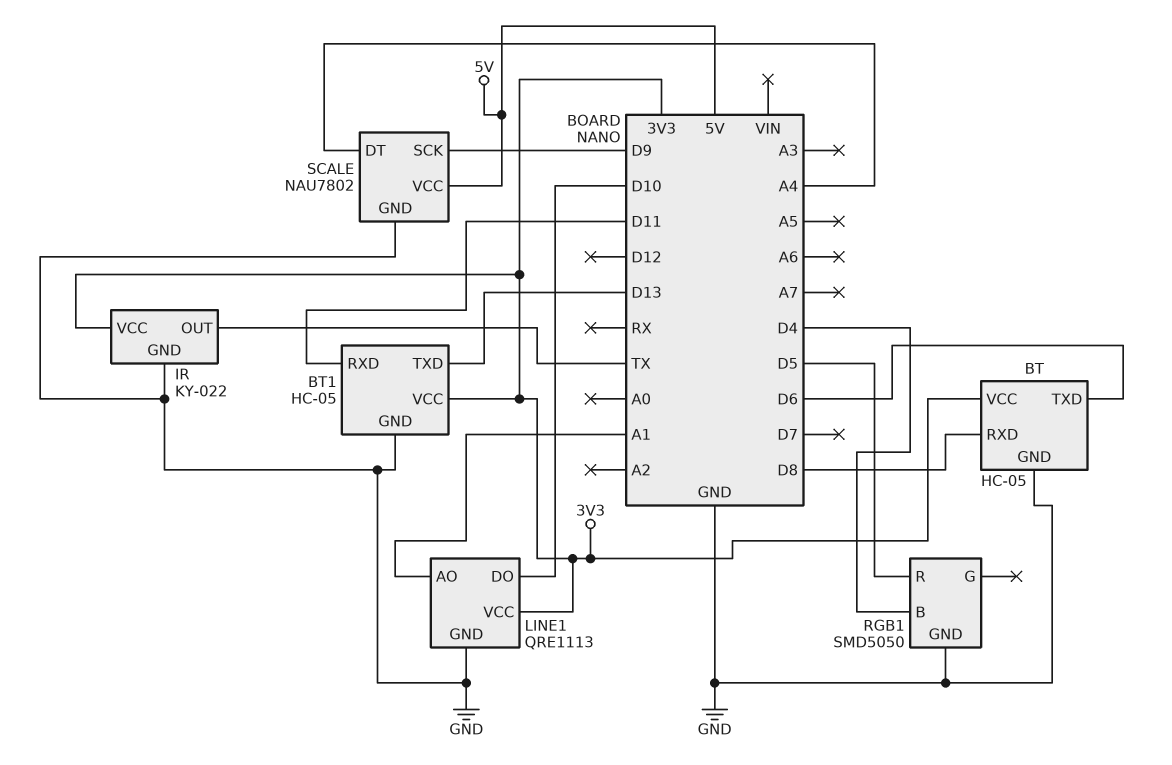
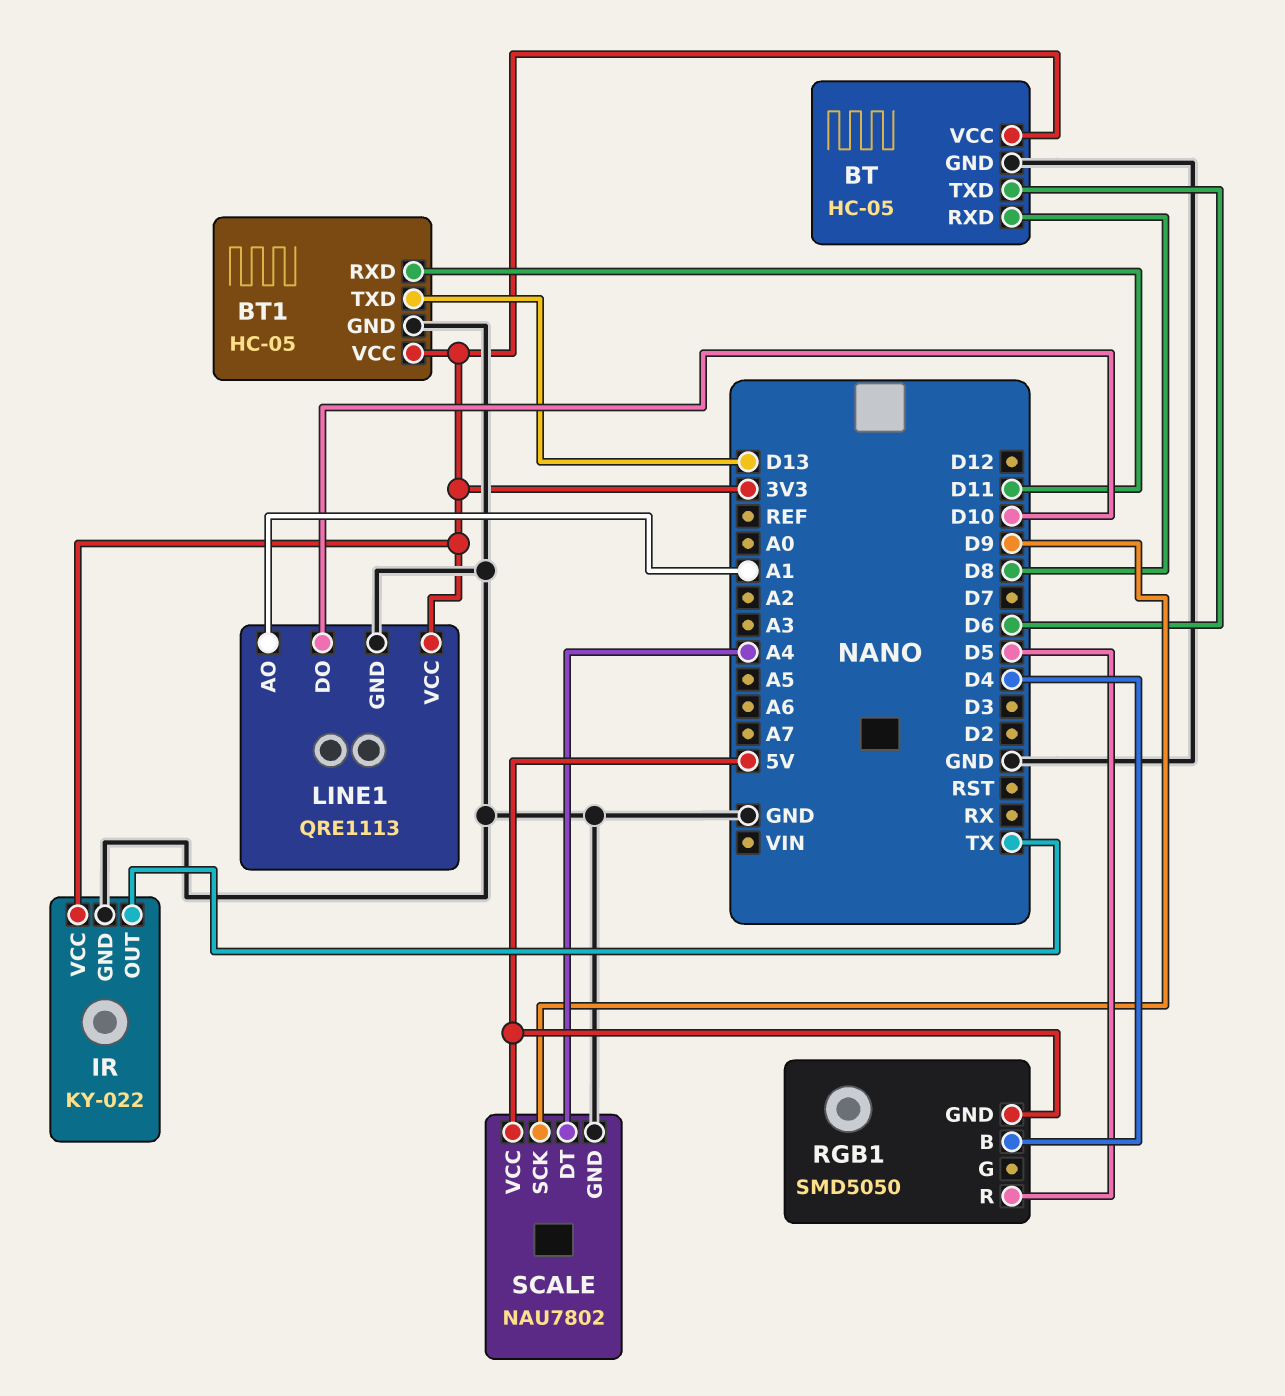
RGB1 pin GND: GND -> 5V

